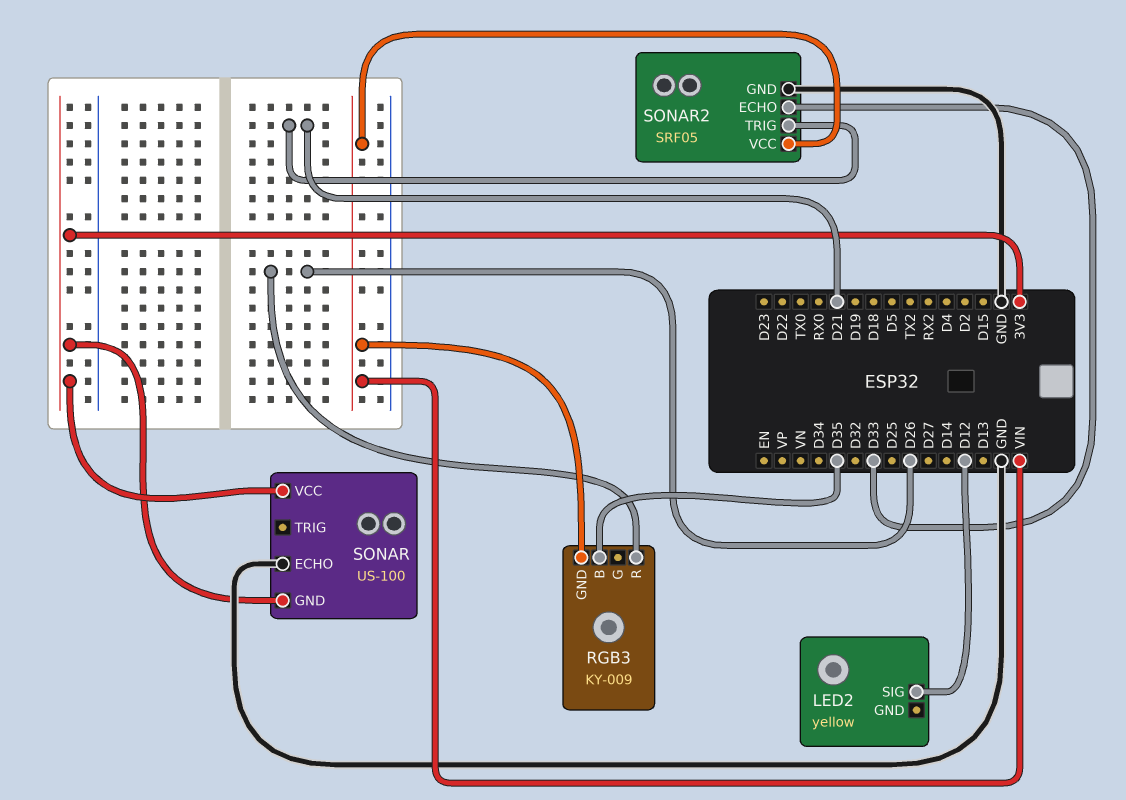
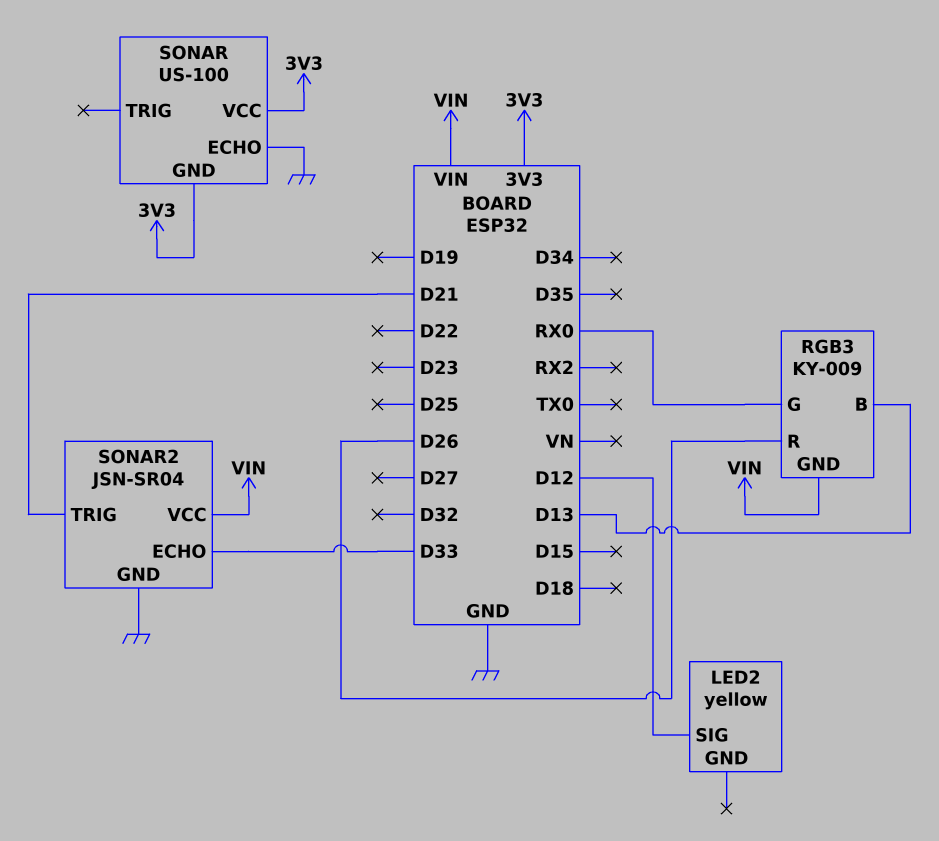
RGB3 pin B: D35 -> D13
RGB3 pin G: none -> RX0
SONAR2: SRF05 -> JSN-SR04

